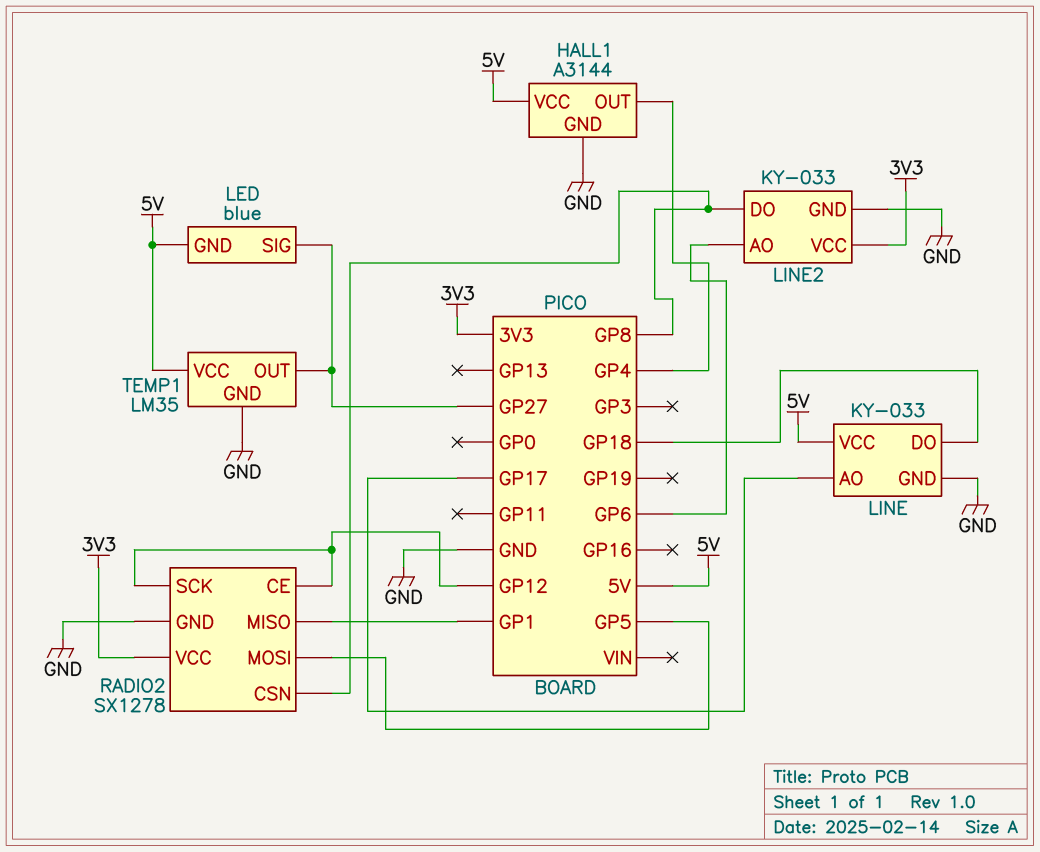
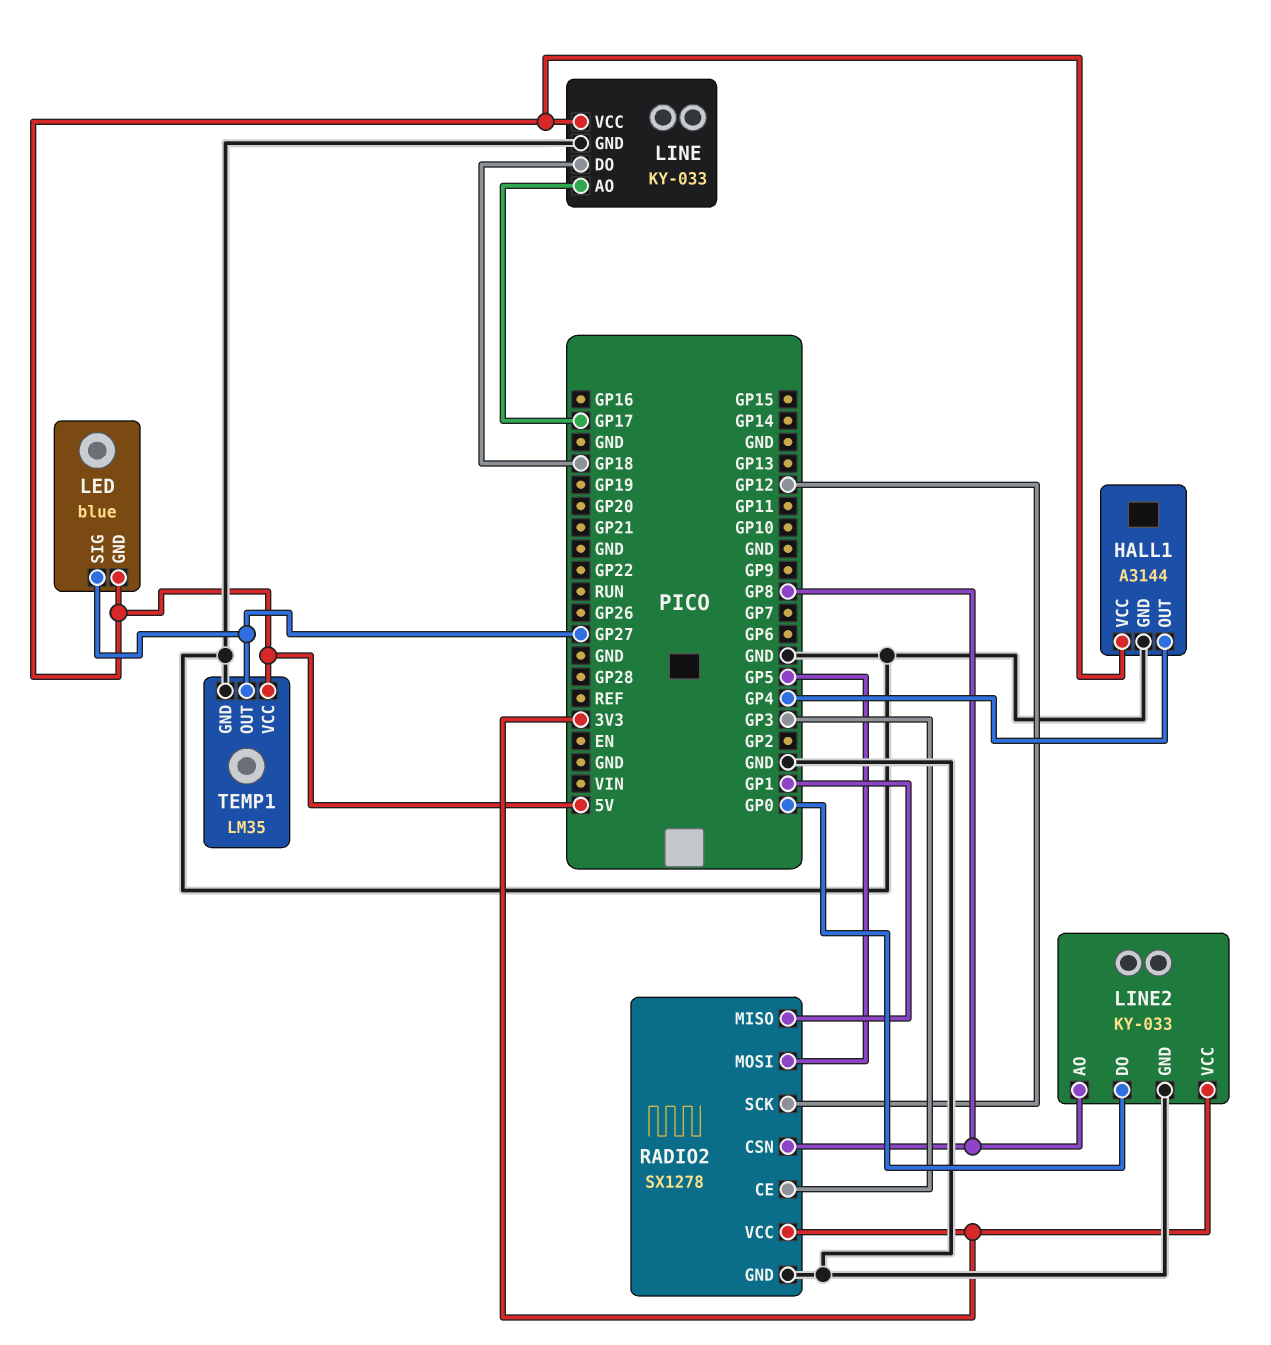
LINE2 pin AO: GP6 -> GP8
LINE2 pin DO: GP8 -> GP0
RADIO2 pin CE: GP12 -> GP3

